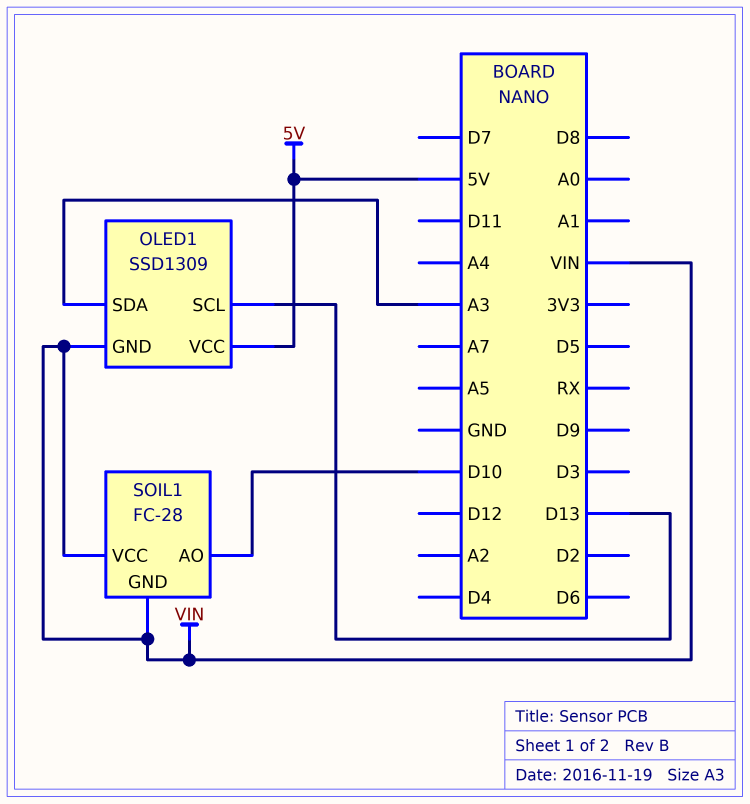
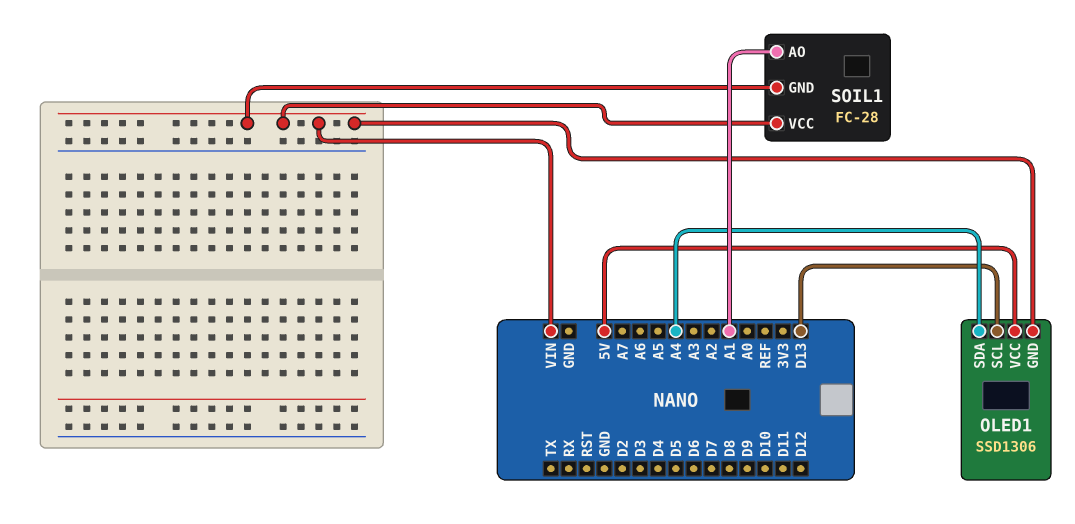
OLED1: SSD1309 -> SSD1306
OLED1 pin SDA: A3 -> A4
SOIL1 pin AO: D10 -> A1

